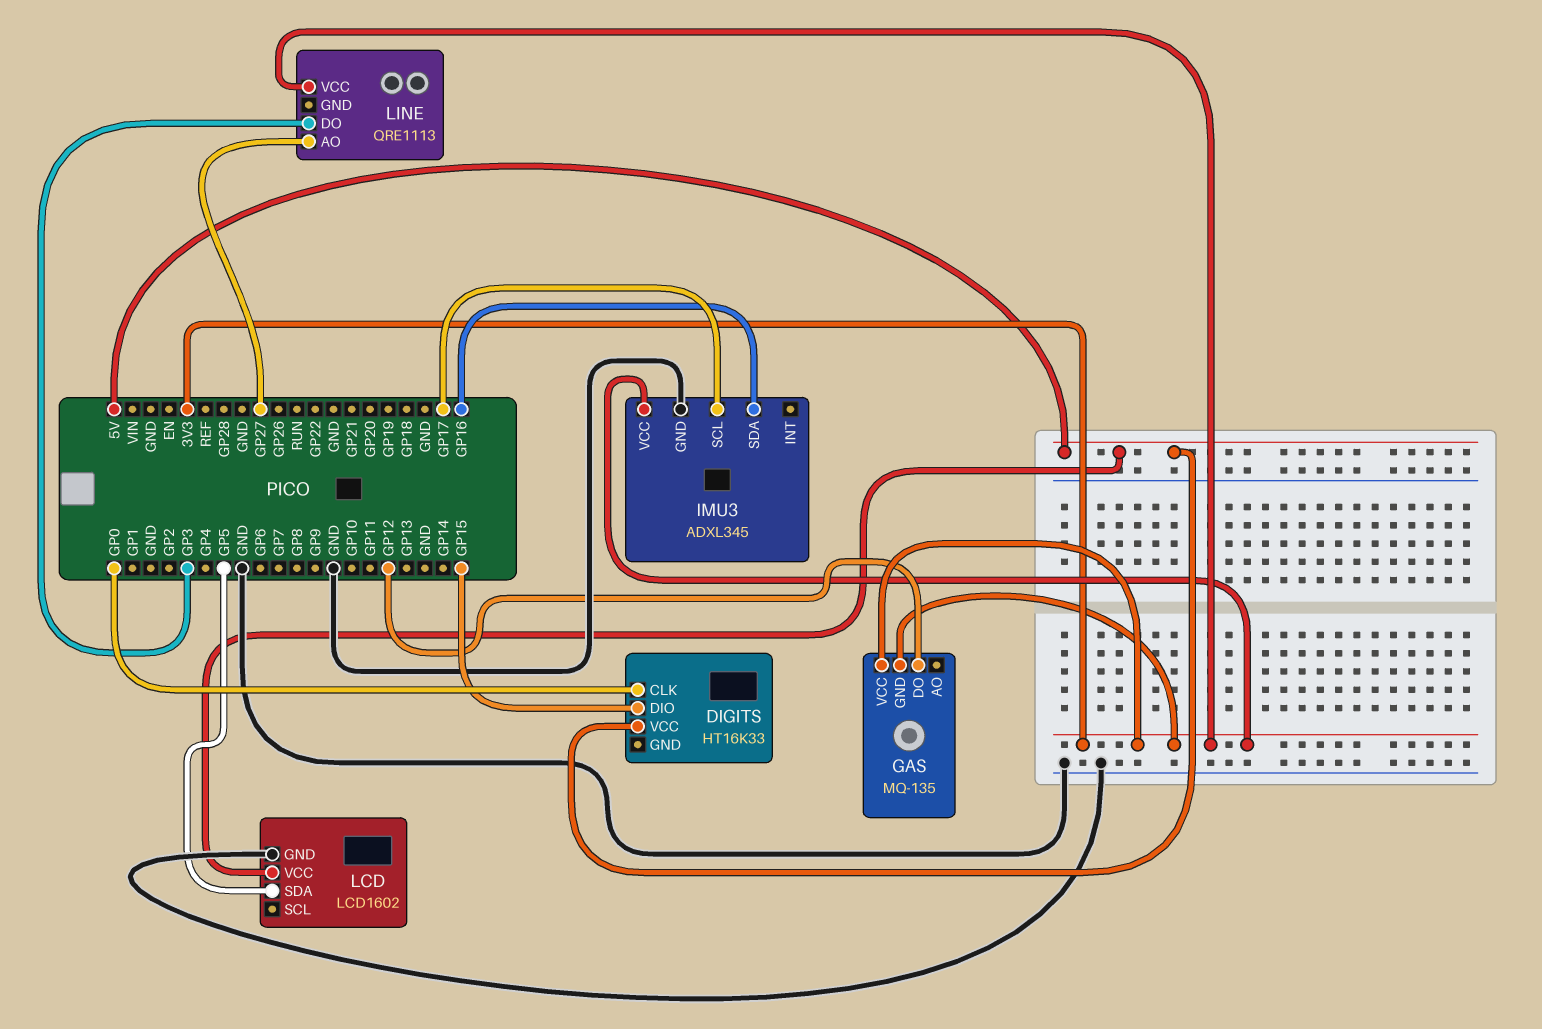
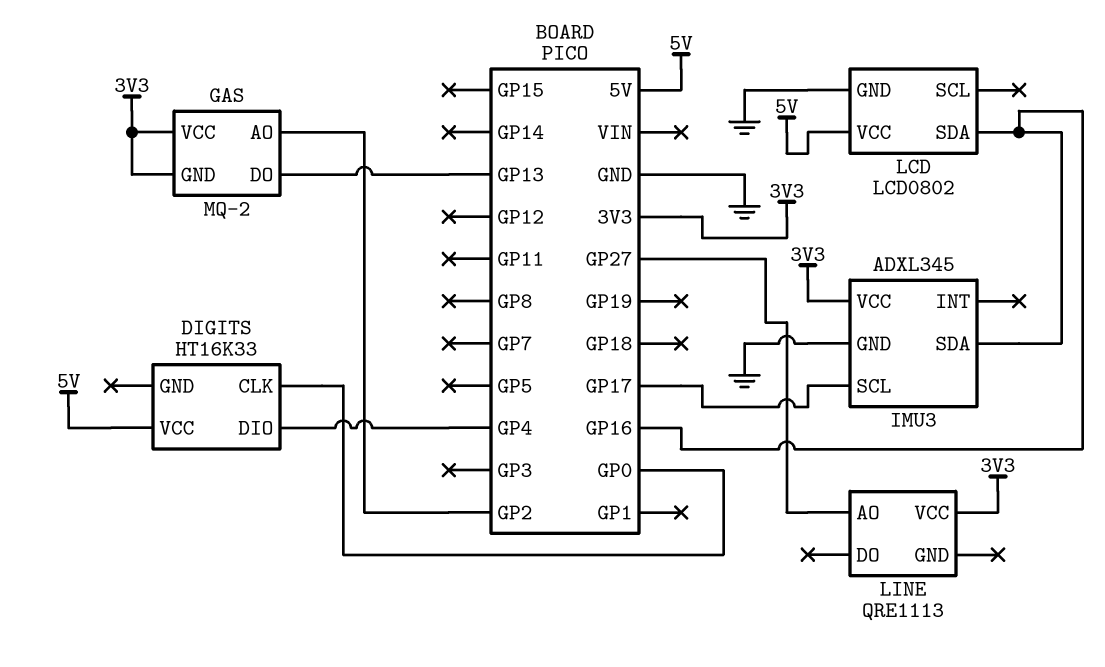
DIGITS pin DIO: GP15 -> GP4
GAS: MQ-135 -> MQ-2
GAS pin AO: none -> GP2
GAS pin DO: GP12 -> GP13
LCD: LCD1602 -> LCD0802
LCD pin SDA: GP5 -> GP16
LINE pin DO: GP3 -> none

